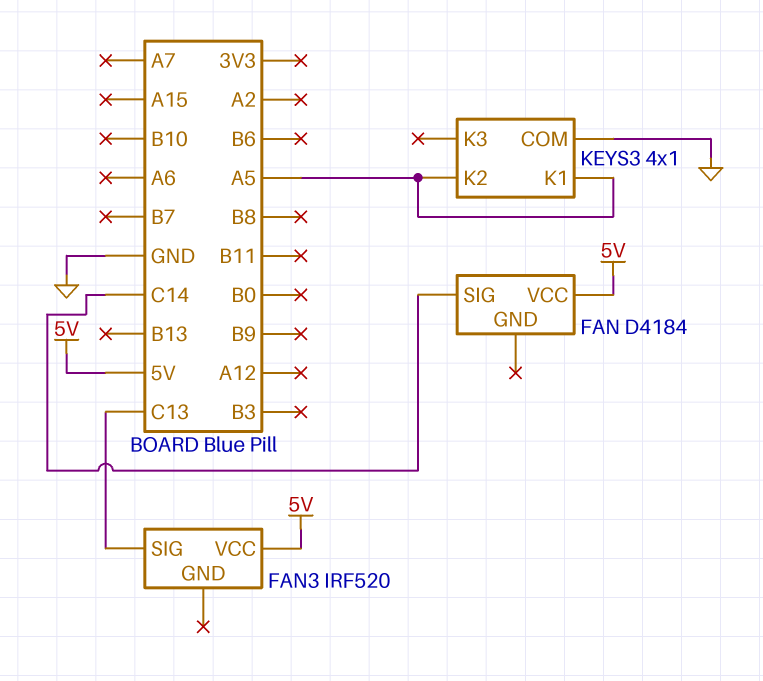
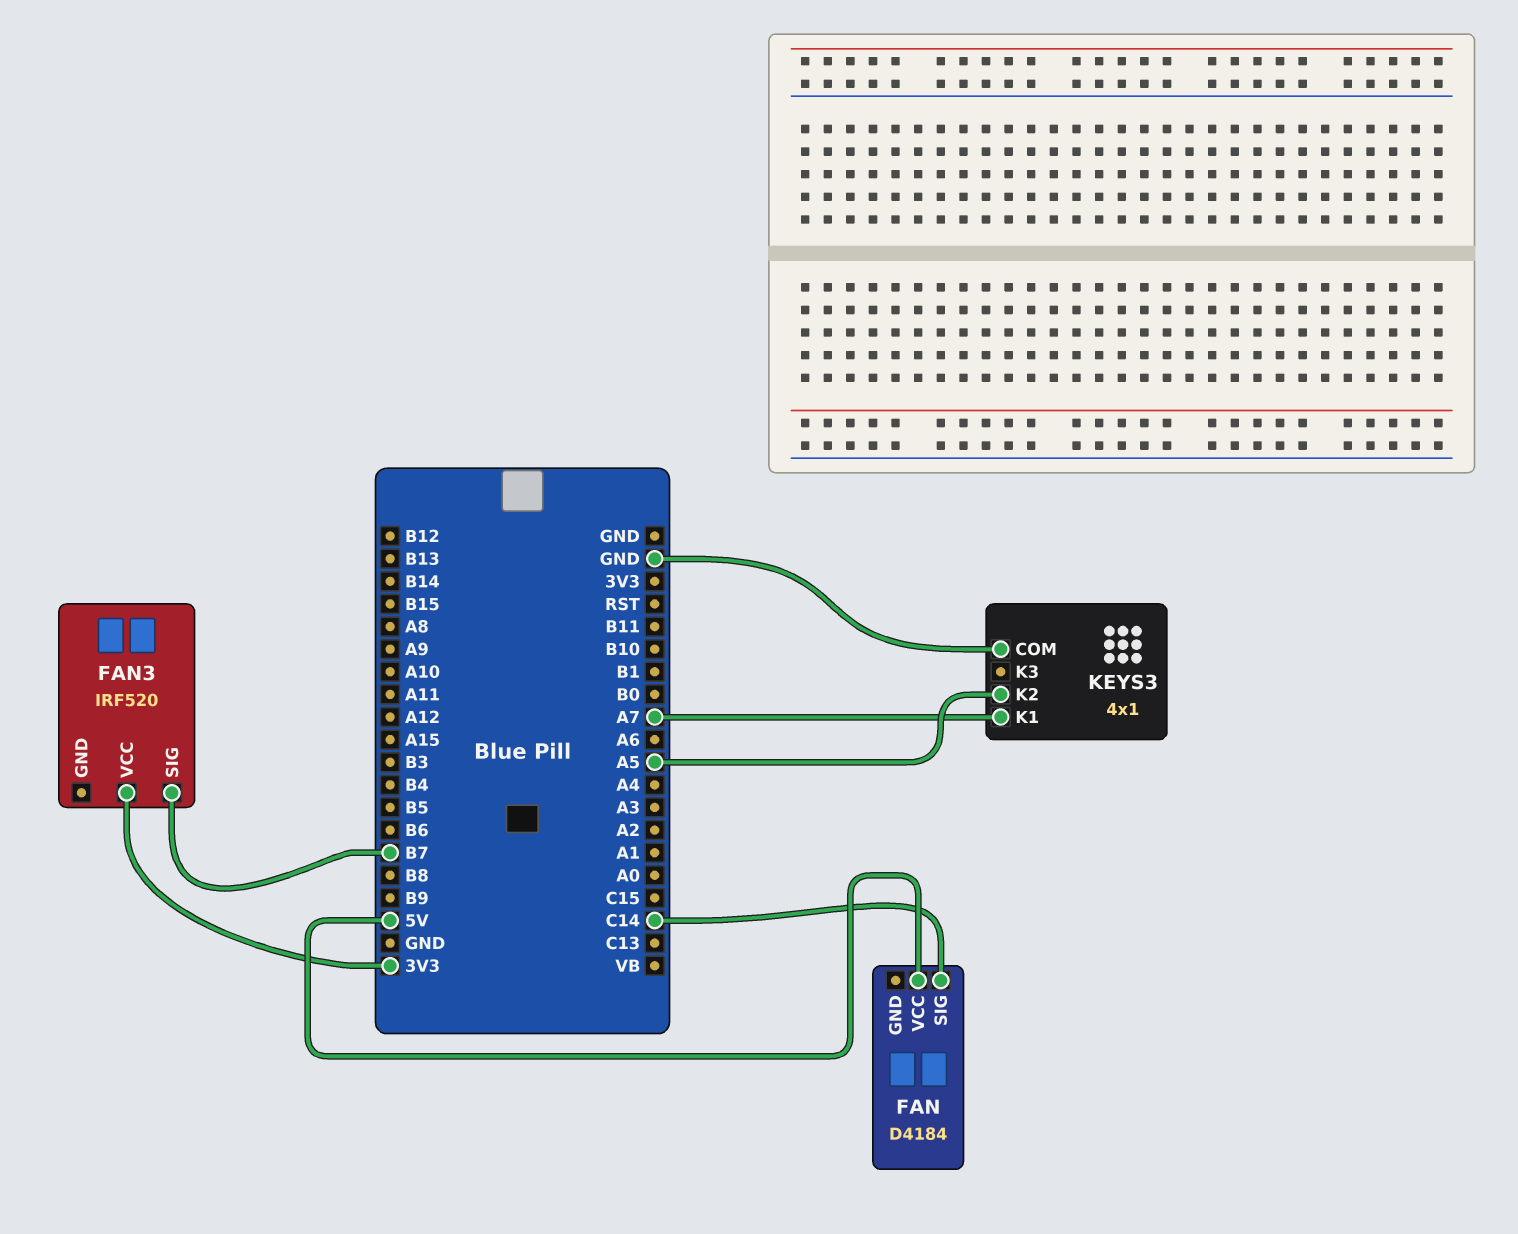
FAN3 pin SIG: C13 -> B7
FAN3 pin VCC: 5V -> 3V3
KEYS3 pin K1: A5 -> A7

